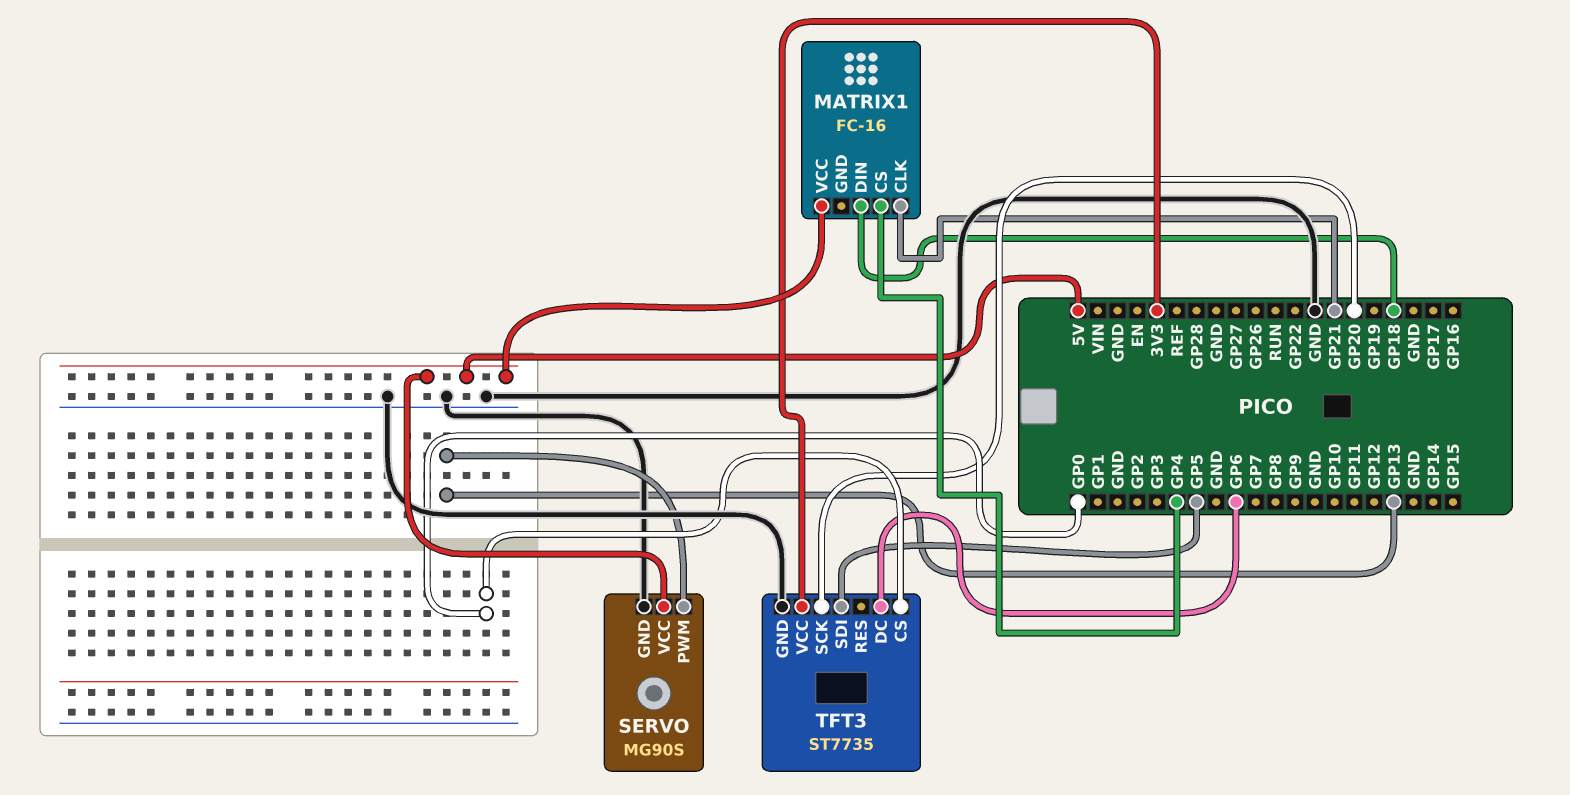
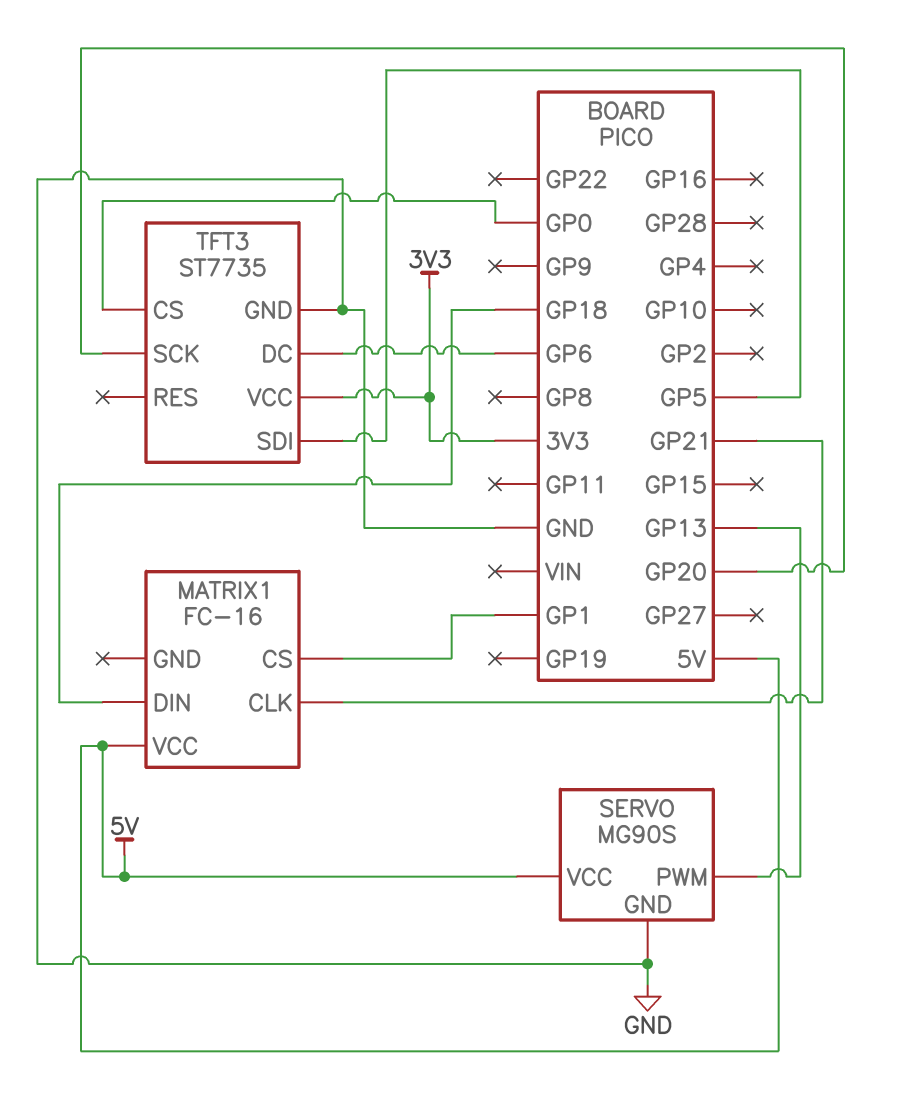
MATRIX1 pin CS: GP4 -> GP1

